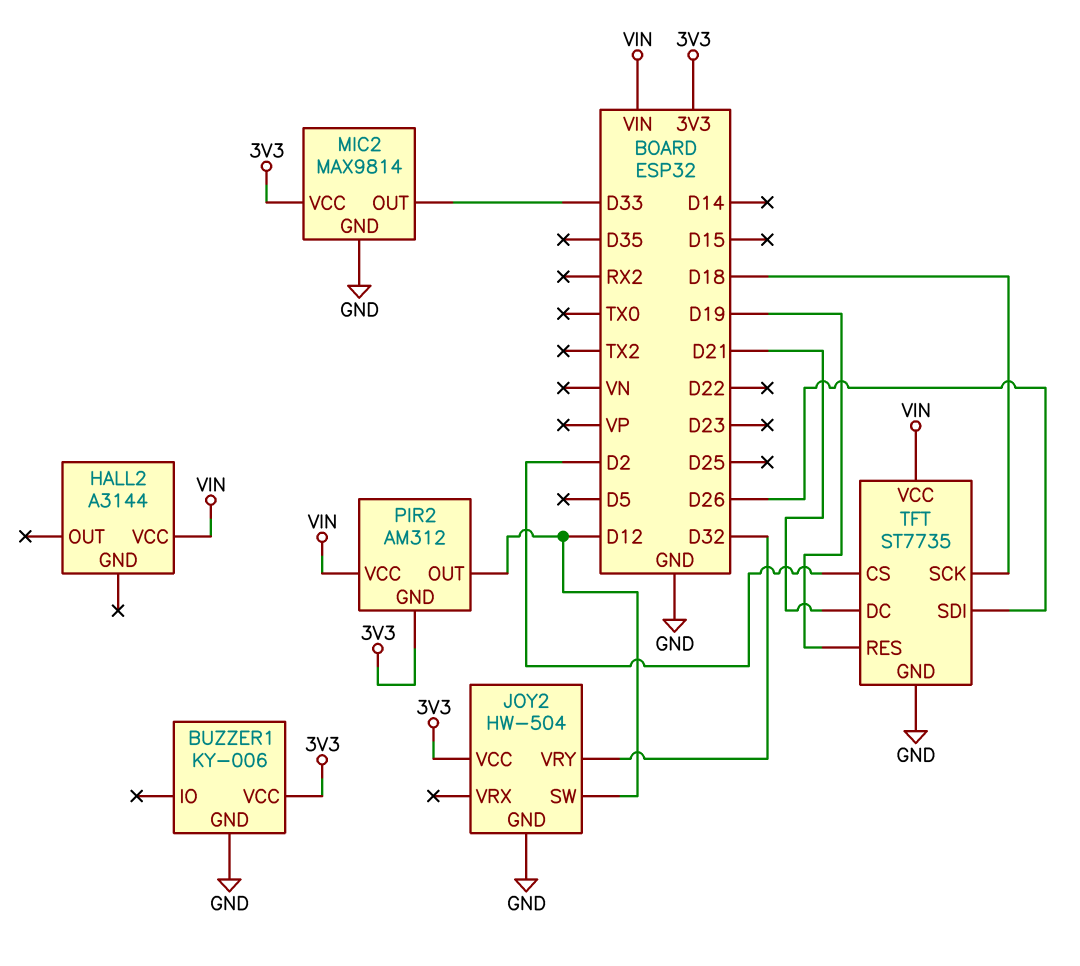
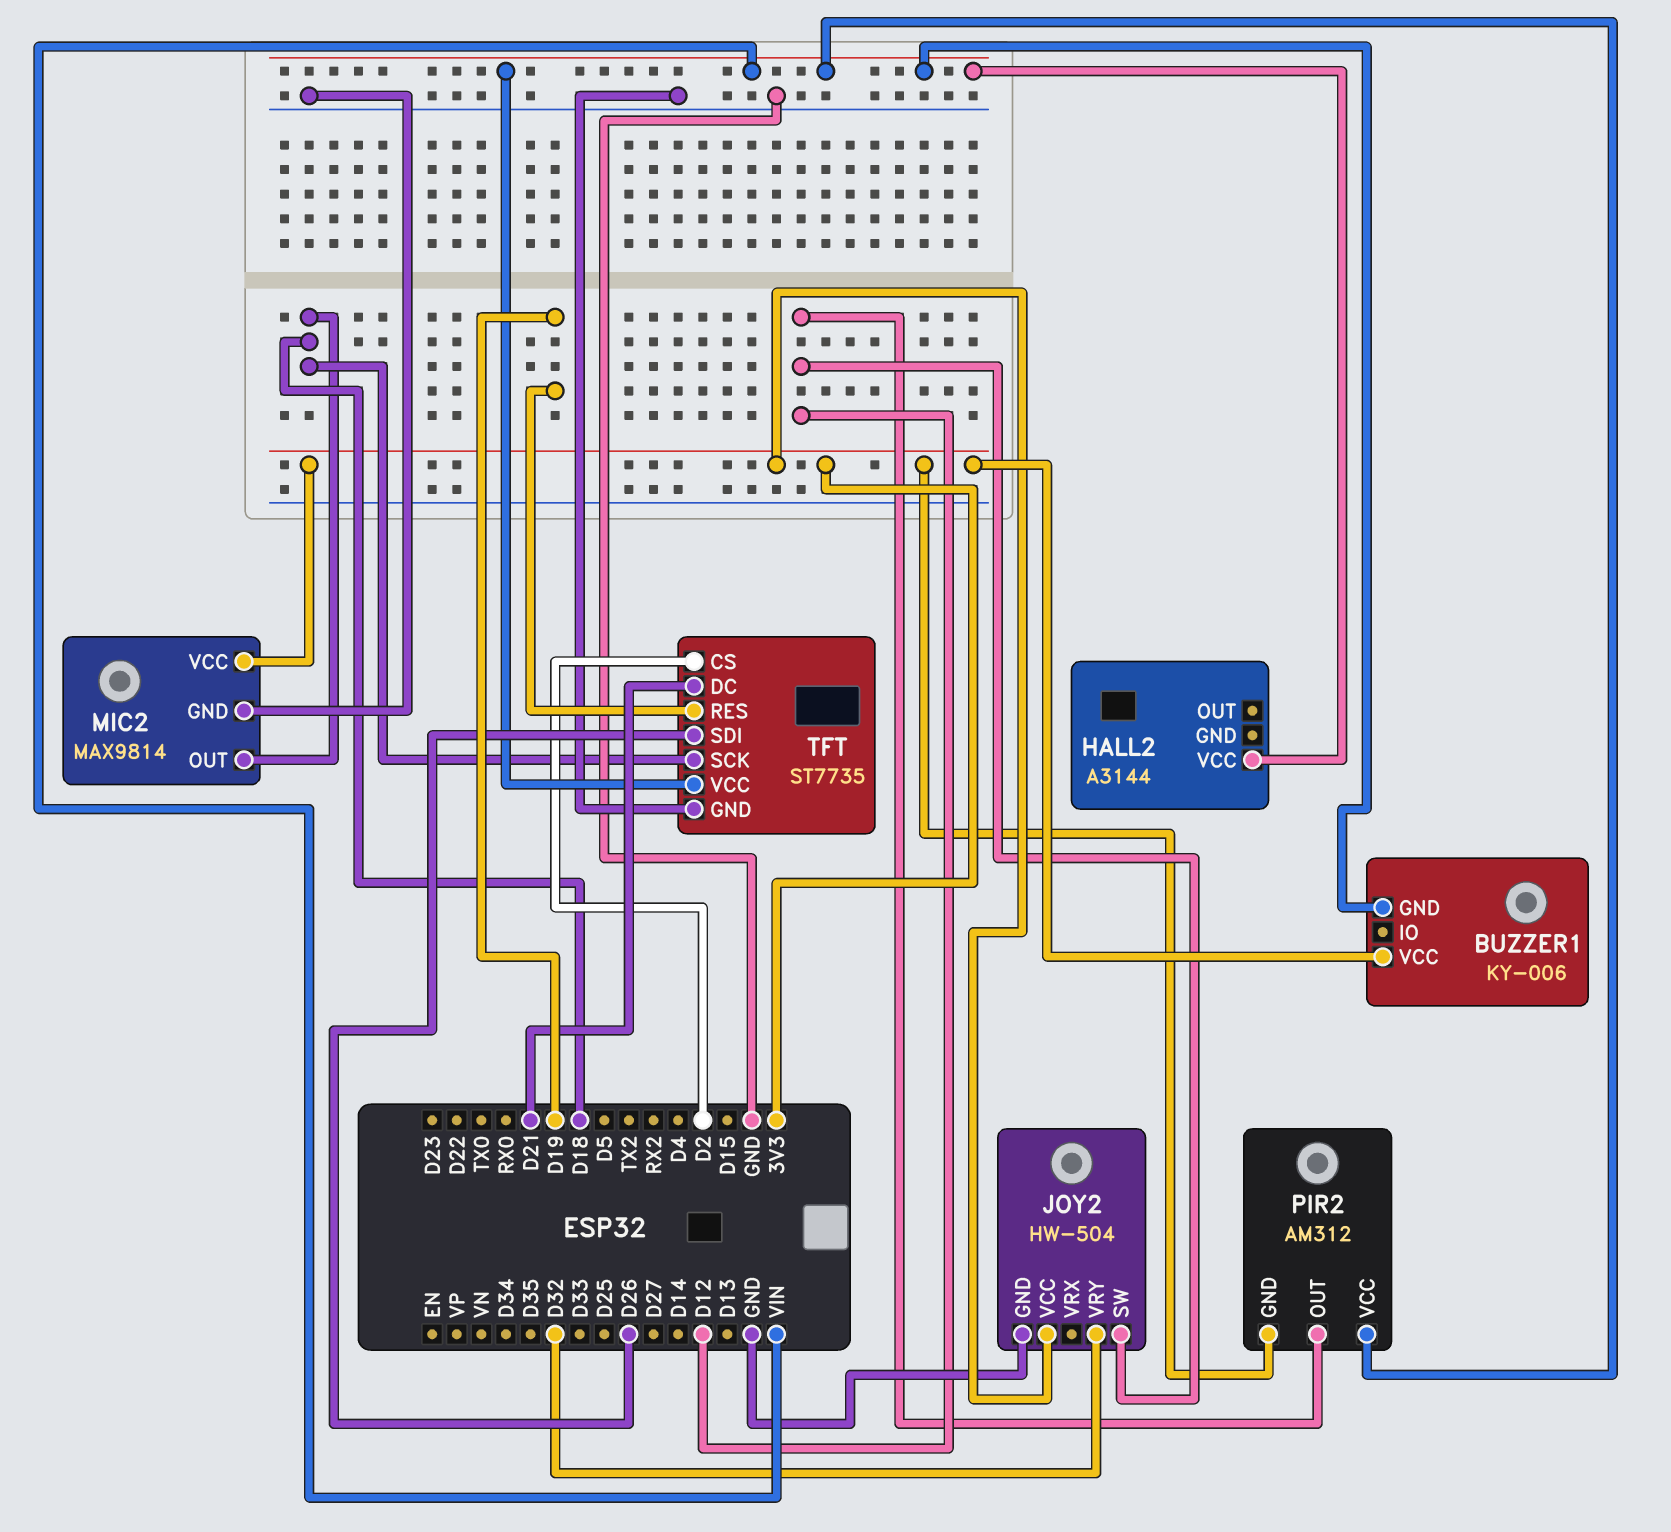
BUZZER1 pin GND: GND -> VIN
MIC2 pin OUT: D33 -> D18

